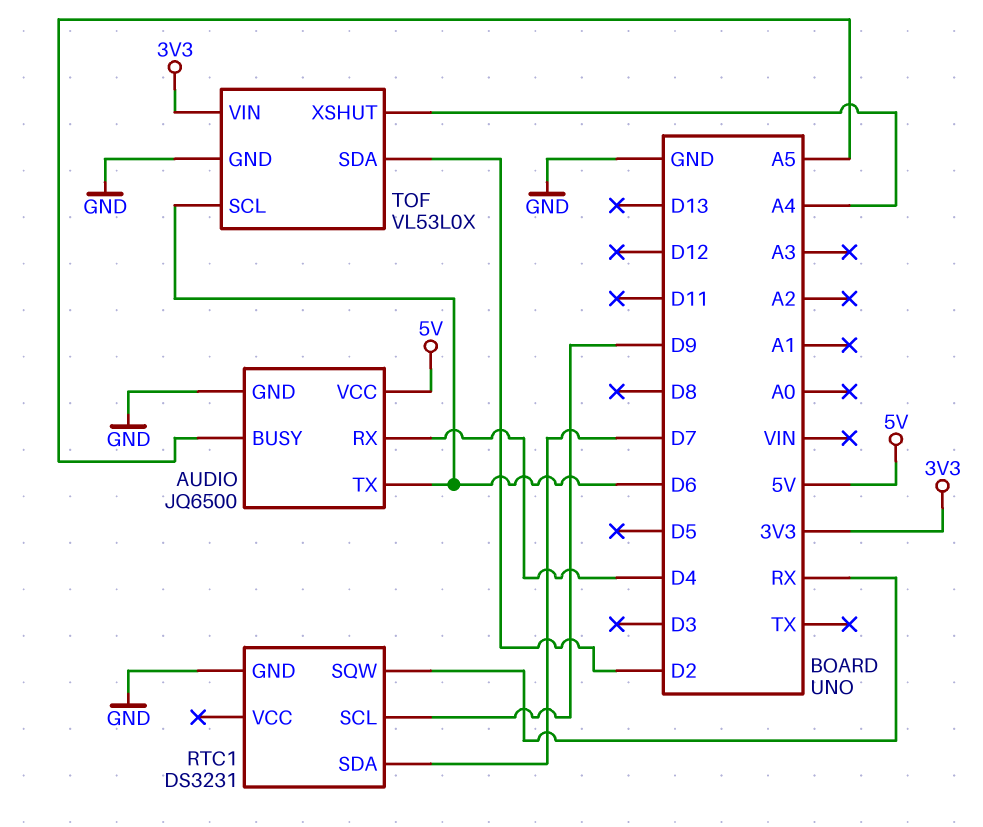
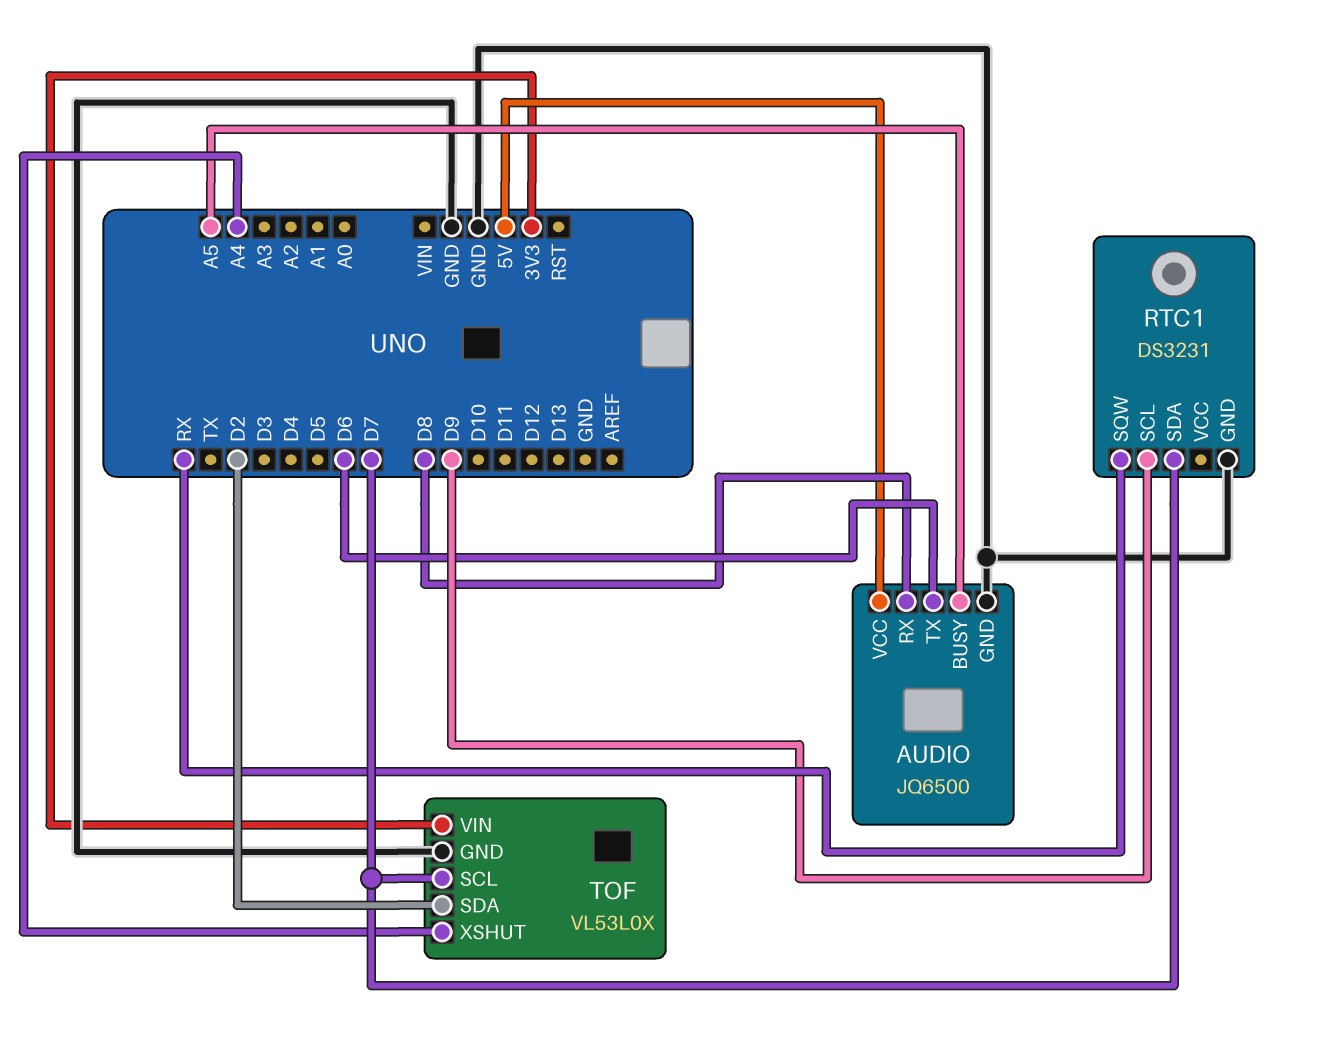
AUDIO pin RX: D4 -> D8
TOF pin SCL: D6 -> D7

